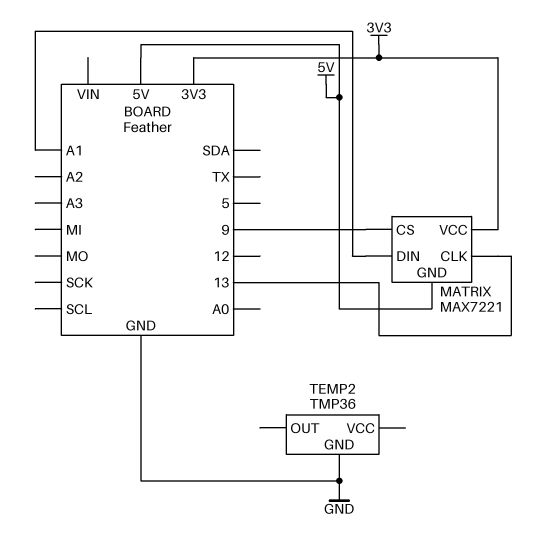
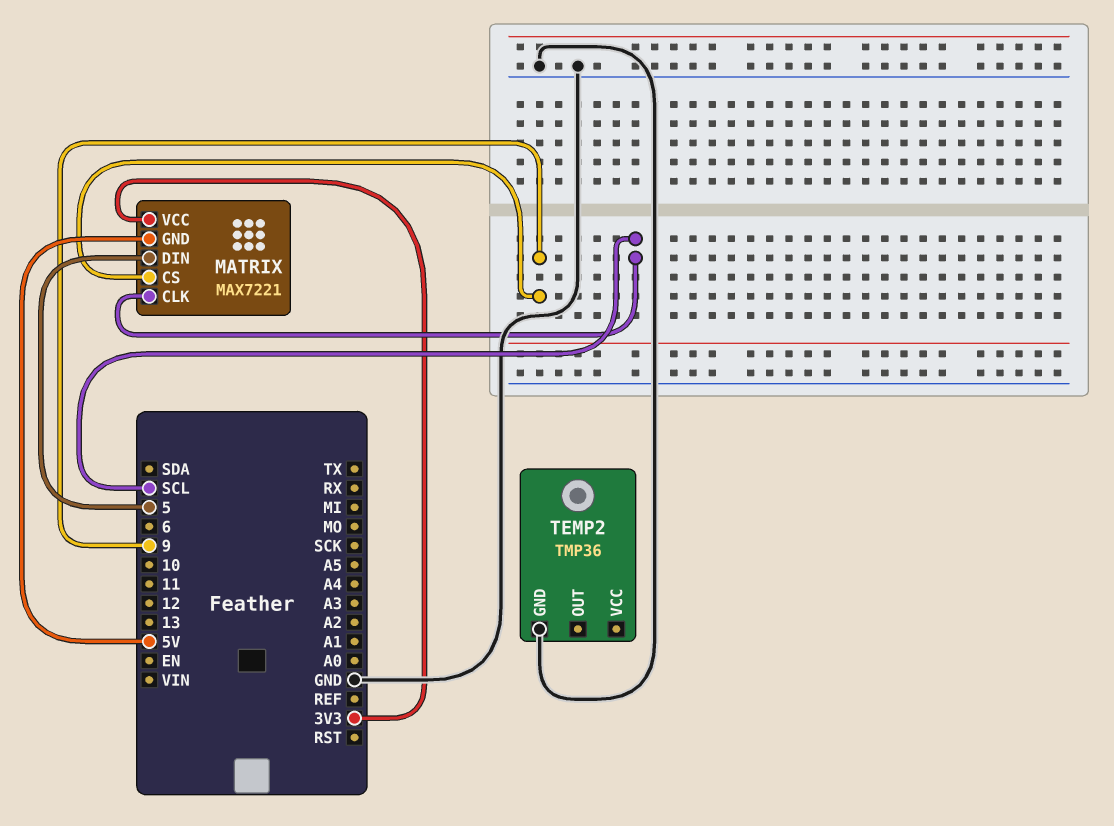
MATRIX pin CLK: 13 -> SCL
MATRIX pin DIN: A1 -> 5

